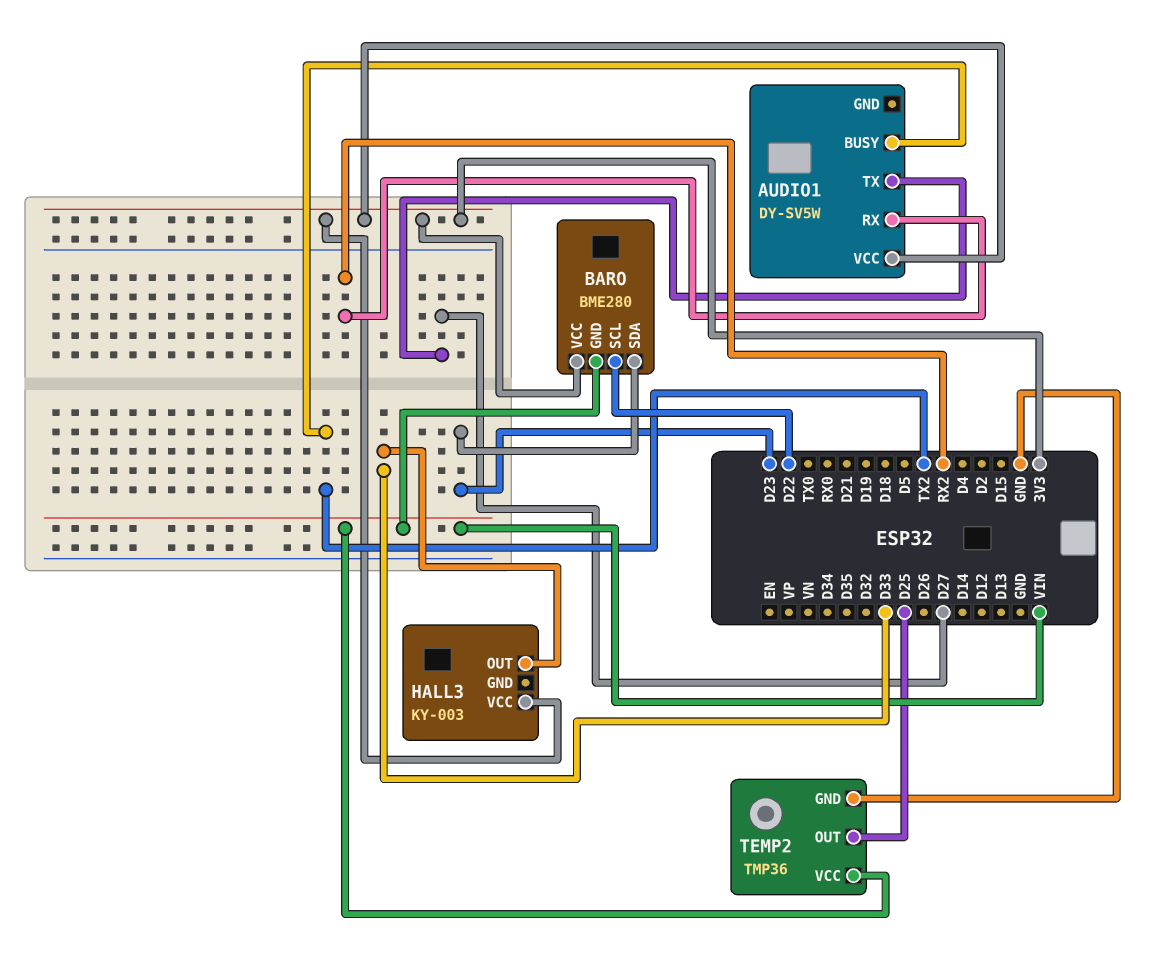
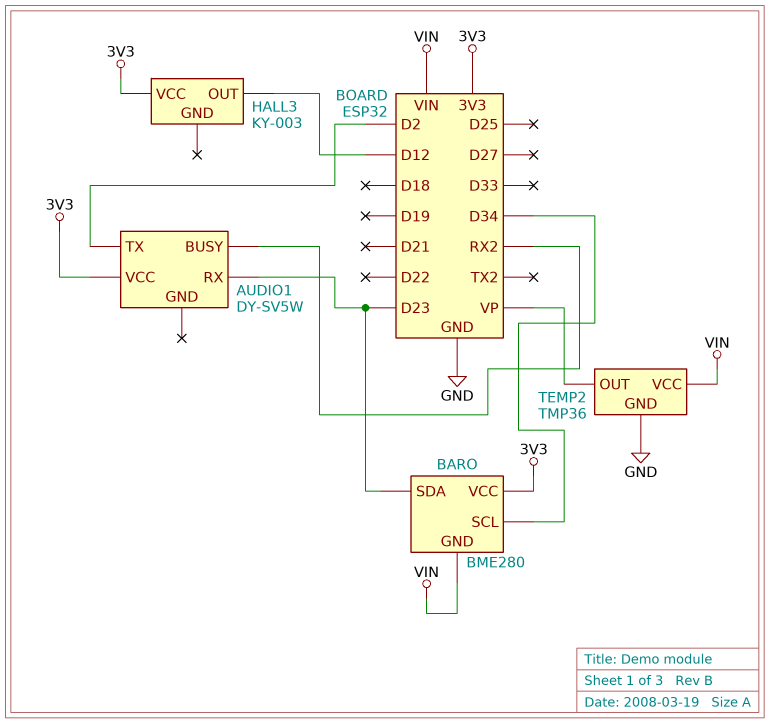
AUDIO1 pin BUSY: TX2 -> RX2
AUDIO1 pin RX: RX2 -> D23
AUDIO1 pin TX: D27 -> D2
BARO pin SCL: D22 -> D34
HALL3 pin OUT: D33 -> D12
TEMP2 pin OUT: D25 -> VP

